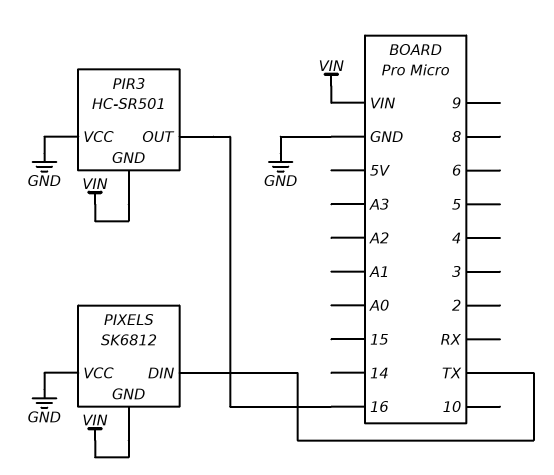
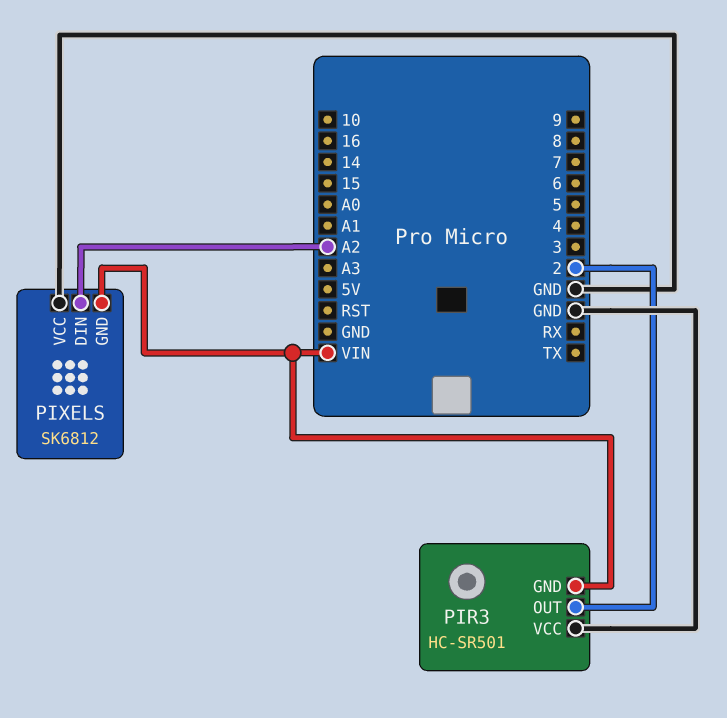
PIR3 pin OUT: 16 -> 2
PIXELS pin DIN: TX -> A2

